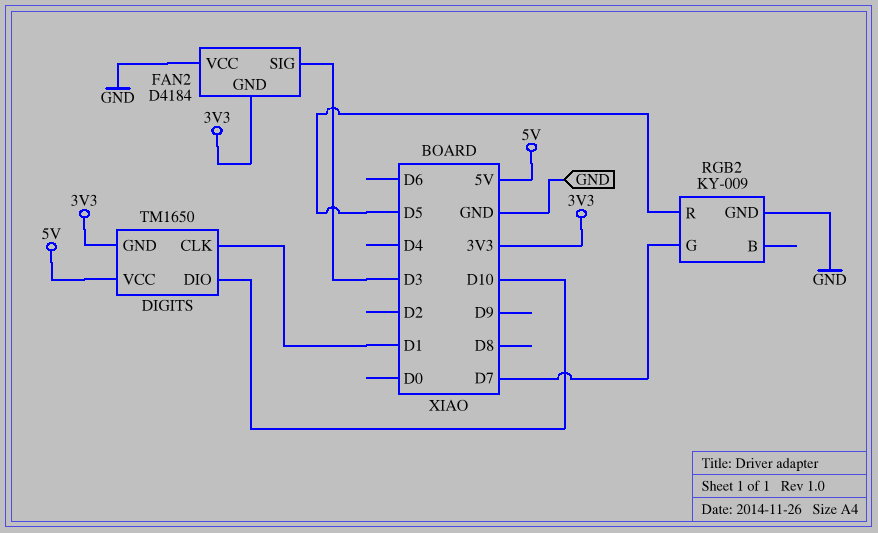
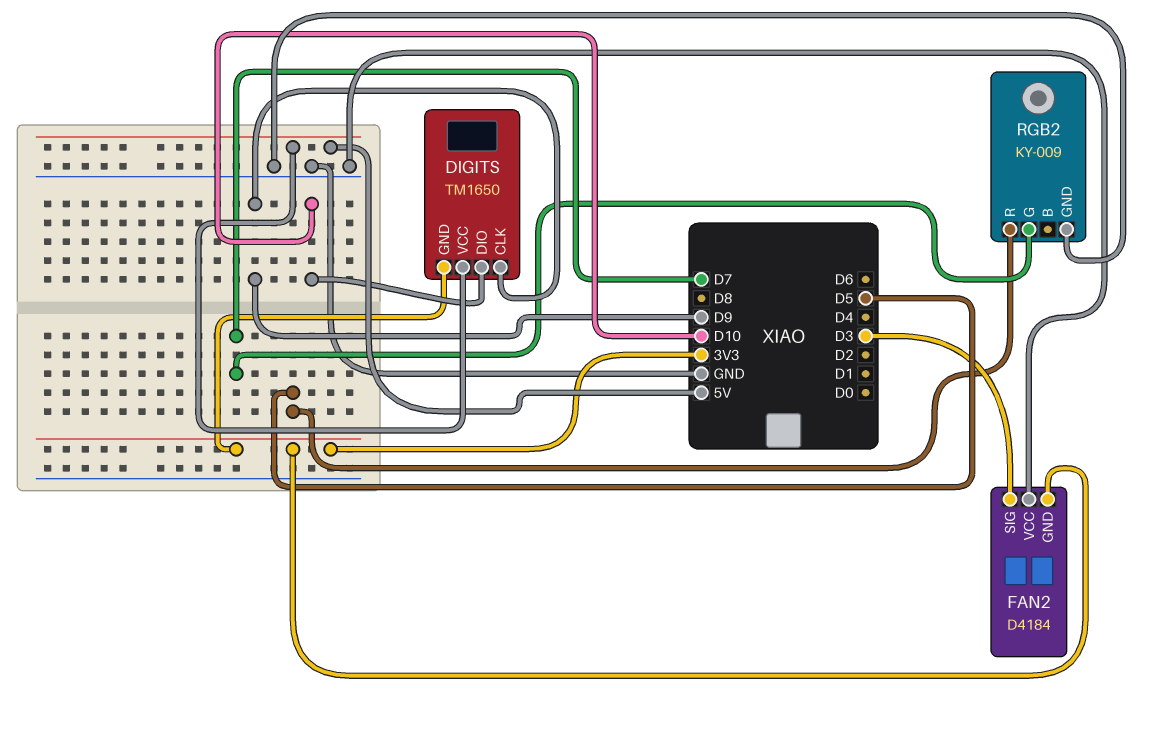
DIGITS pin CLK: D1 -> D9

